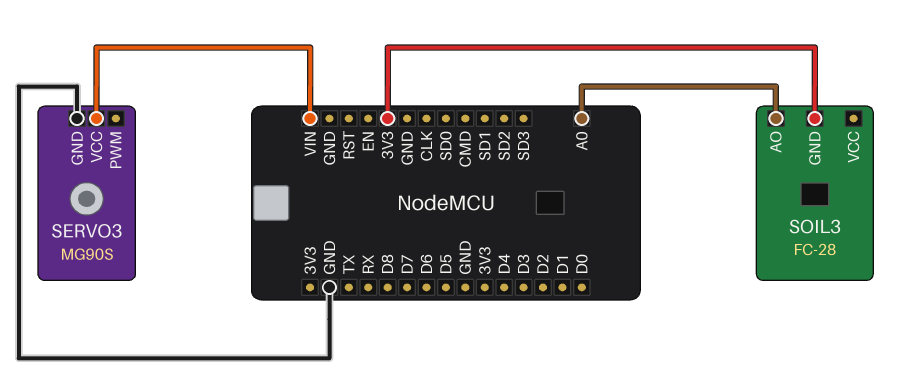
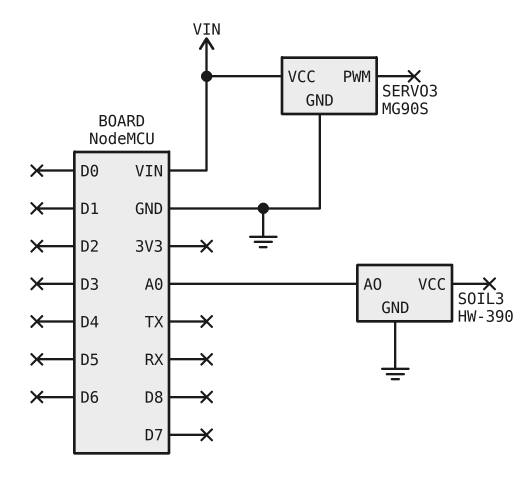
SOIL3: FC-28 -> HW-390
SOIL3 pin GND: 3V3 -> GND

